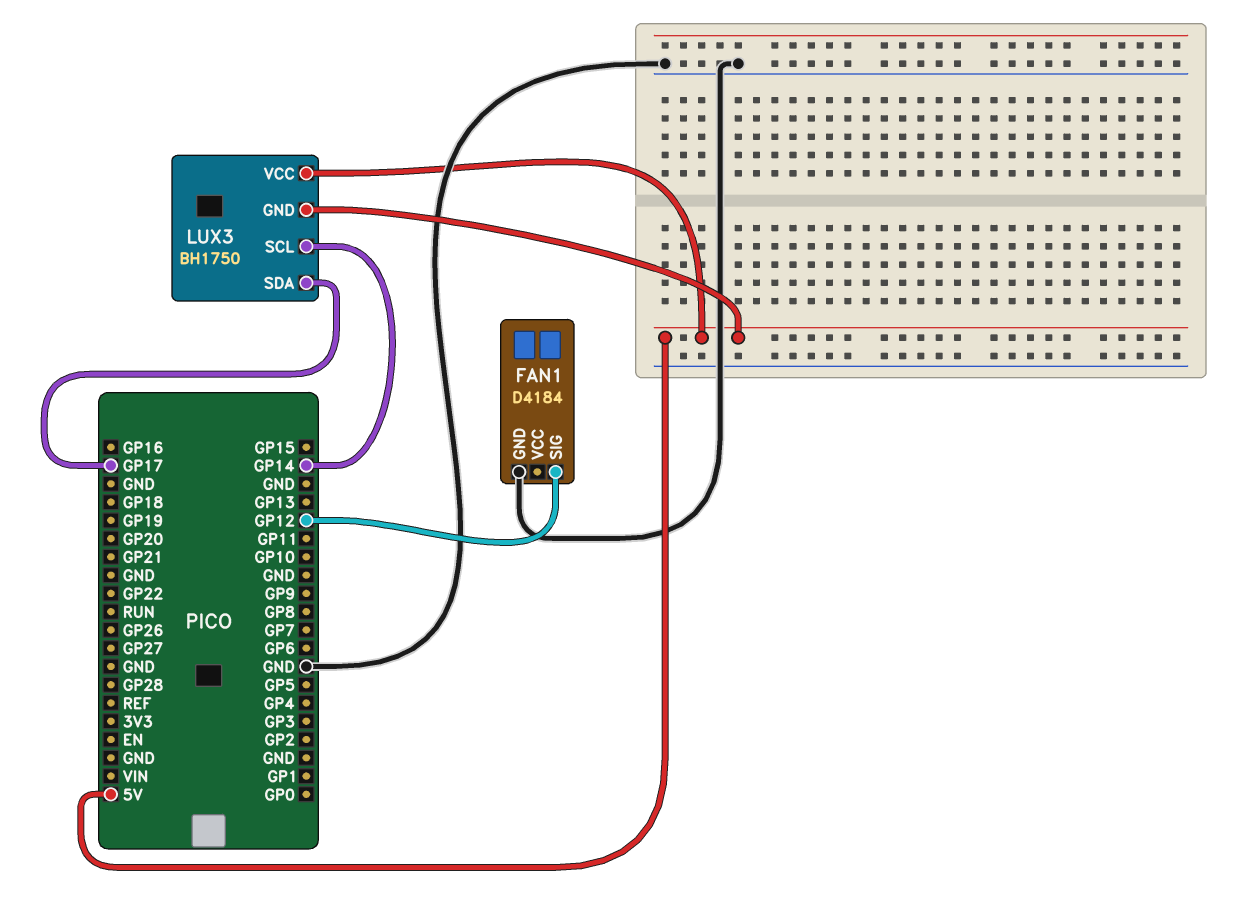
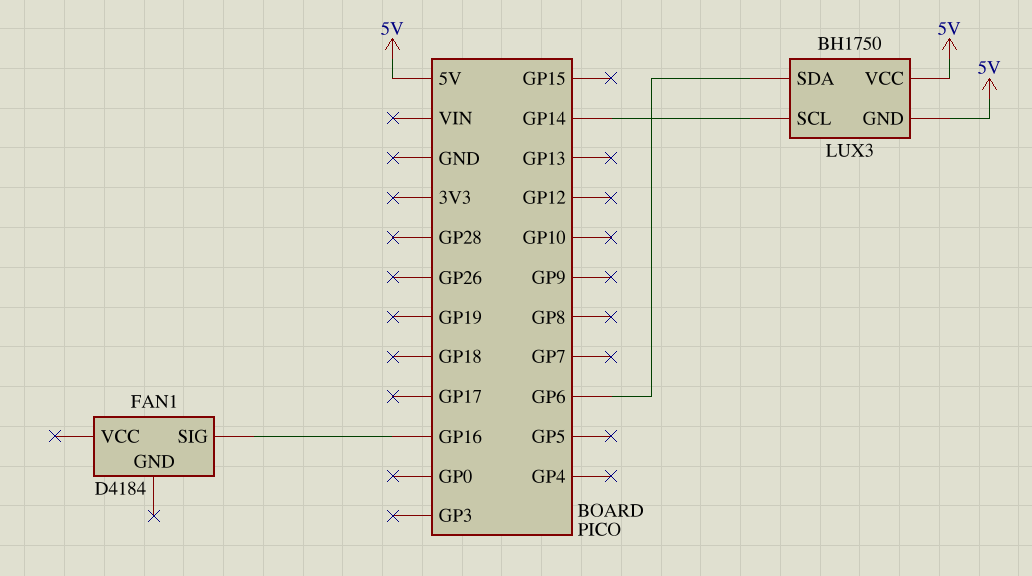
FAN1 pin GND: GND -> none
FAN1 pin SIG: GP12 -> GP16
LUX3 pin SDA: GP17 -> GP6

